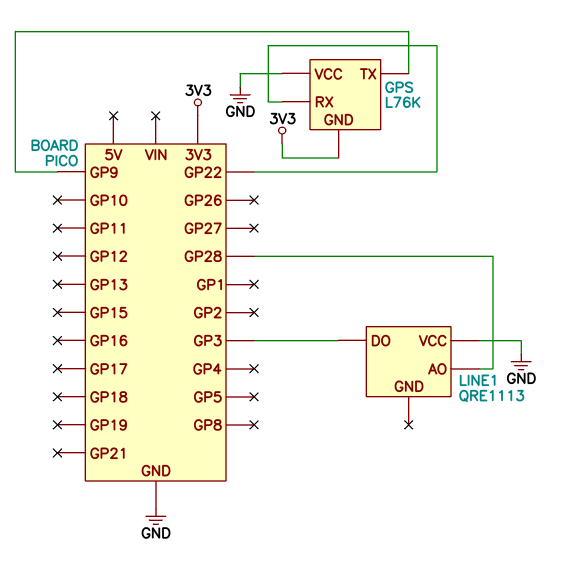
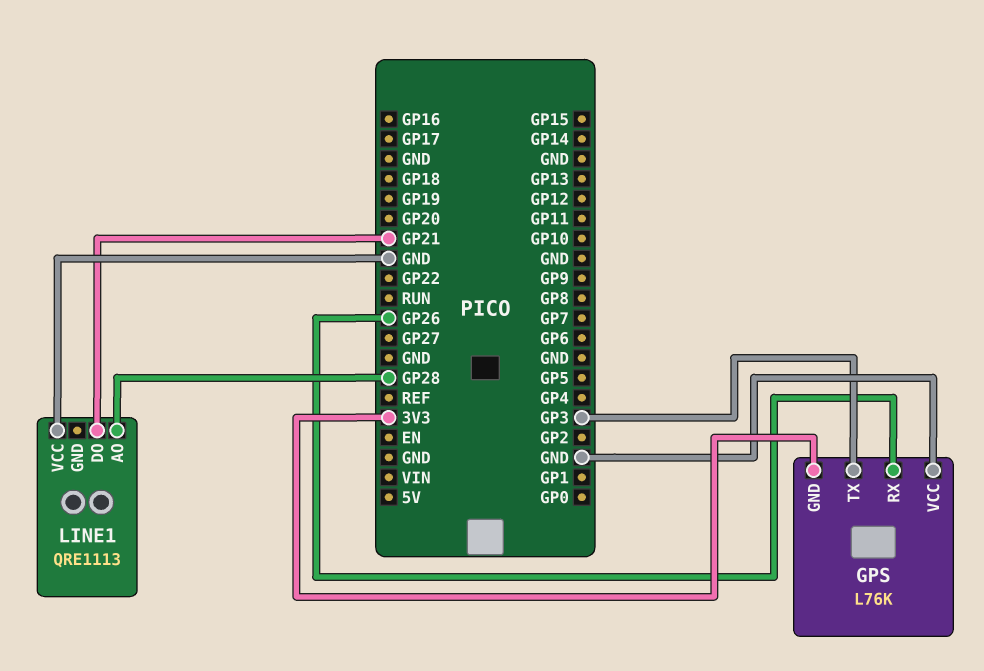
GPS pin RX: GP22 -> GP26
GPS pin TX: GP9 -> GP3
LINE1 pin DO: GP3 -> GP21

